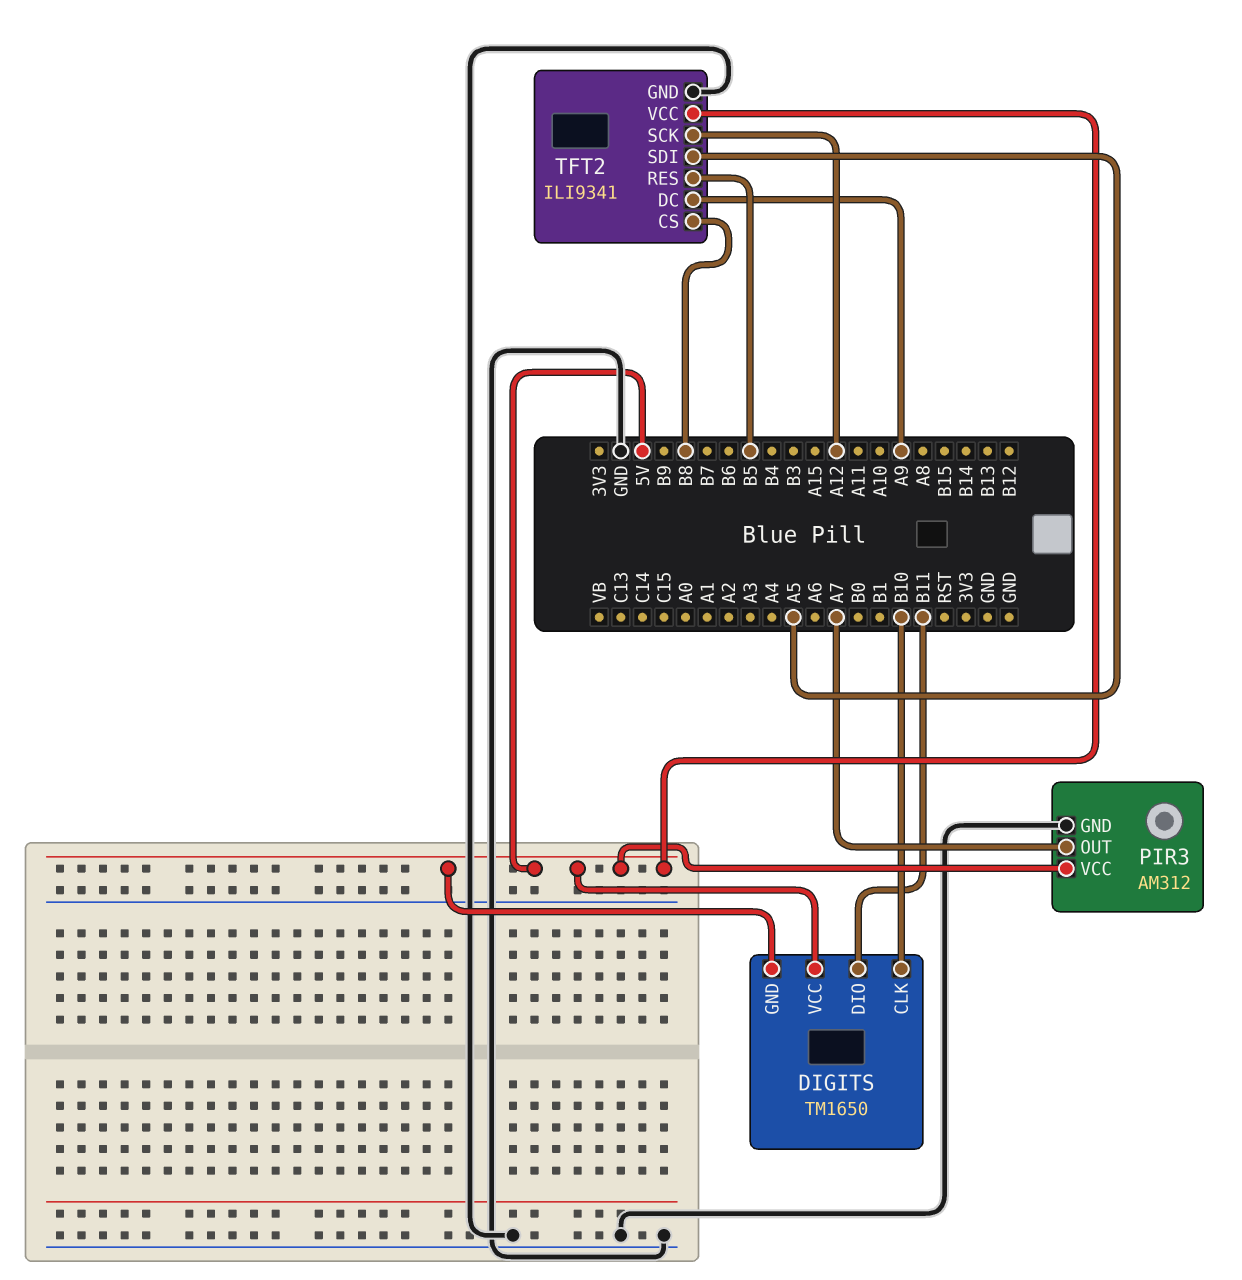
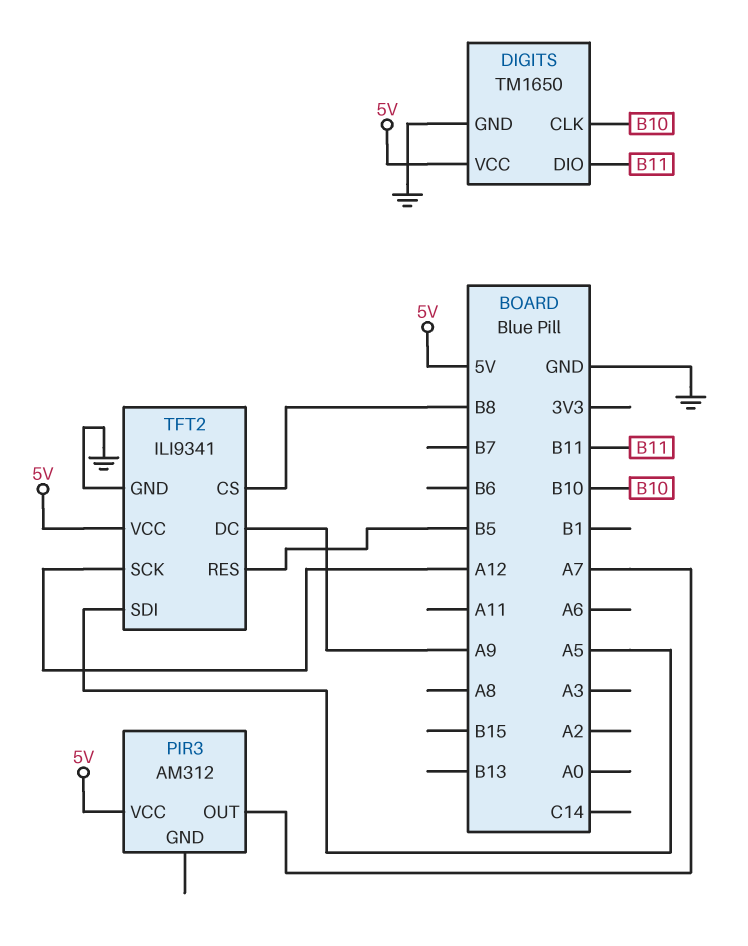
DIGITS pin GND: 5V -> GND
PIR3 pin GND: GND -> none

